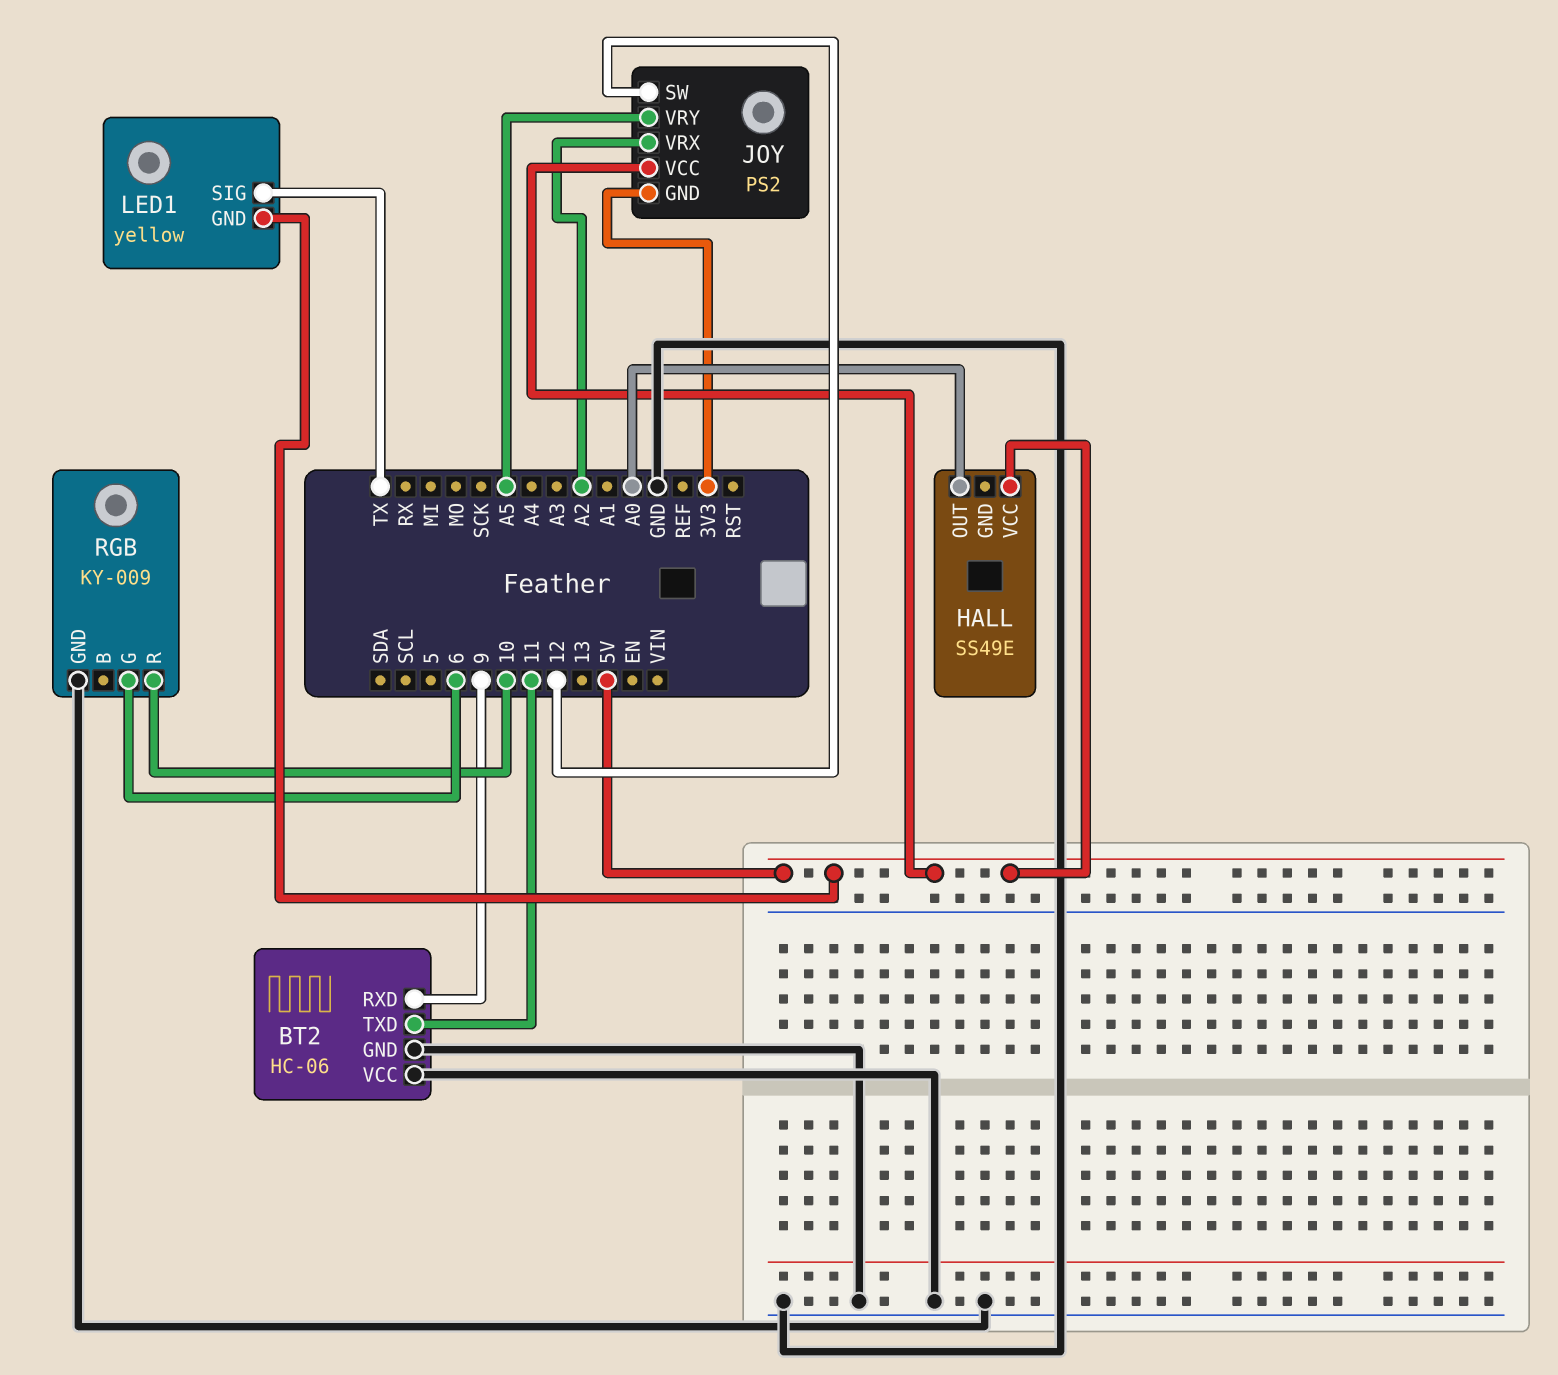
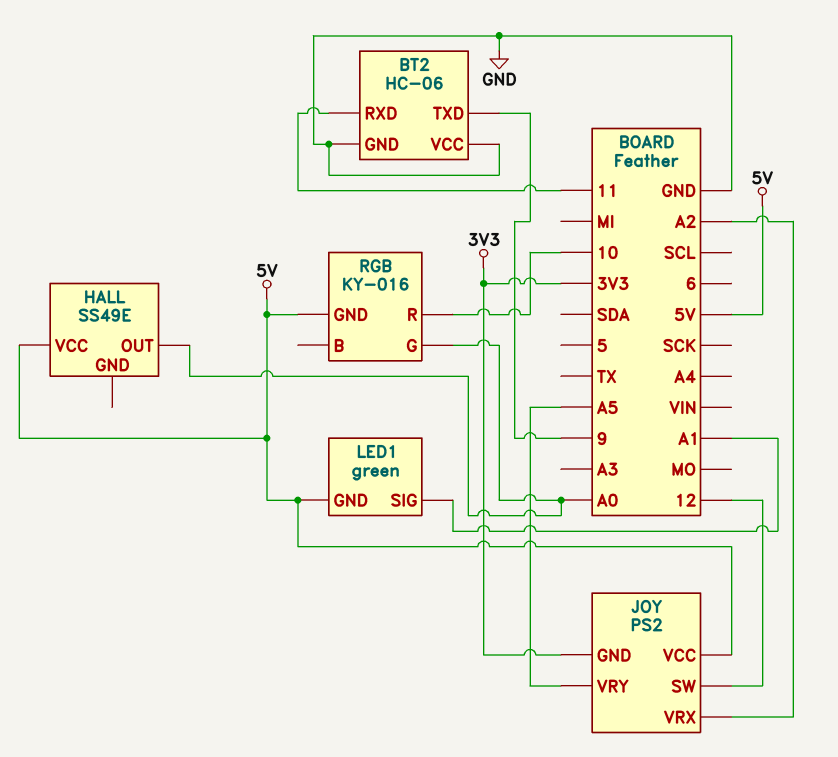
BT2 pin RXD: 9 -> 11
BT2 pin TXD: 11 -> 9
LED1: yellow -> green
LED1 pin SIG: TX -> A1
RGB: KY-009 -> KY-016
RGB pin G: 6 -> A0
RGB pin GND: GND -> 5V

